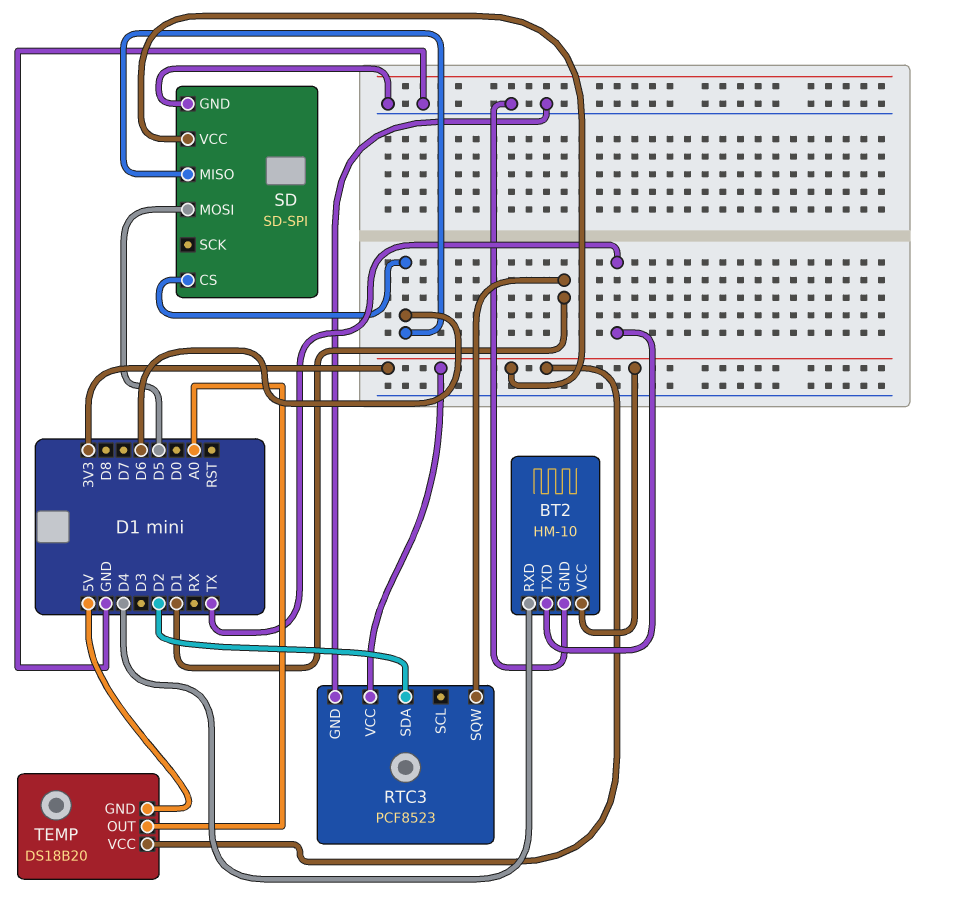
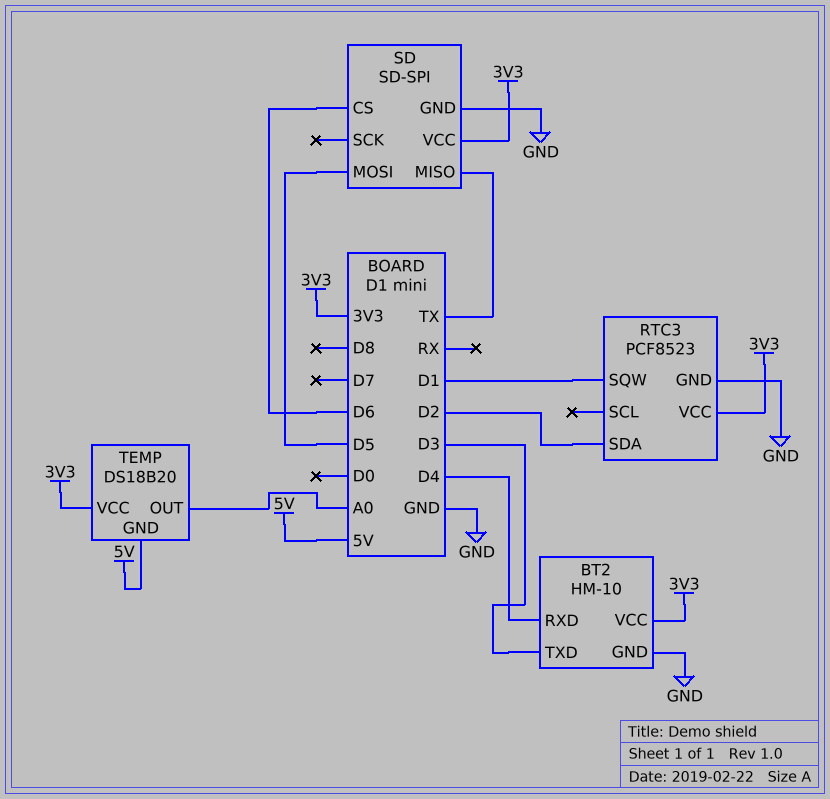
BT2 pin TXD: TX -> D3
SD pin MISO: D6 -> TX

